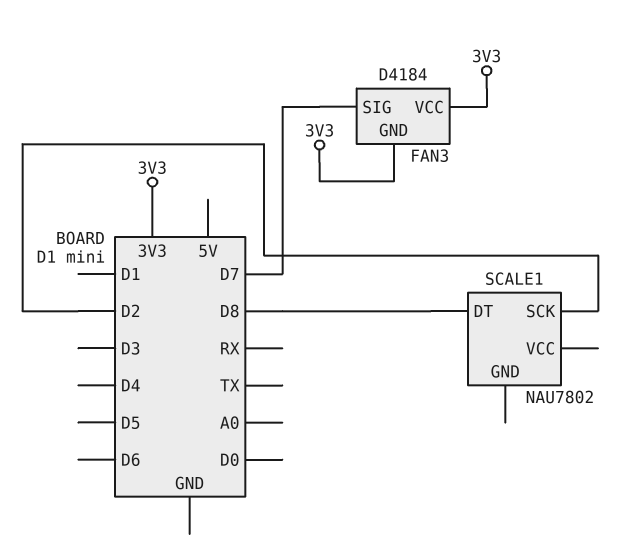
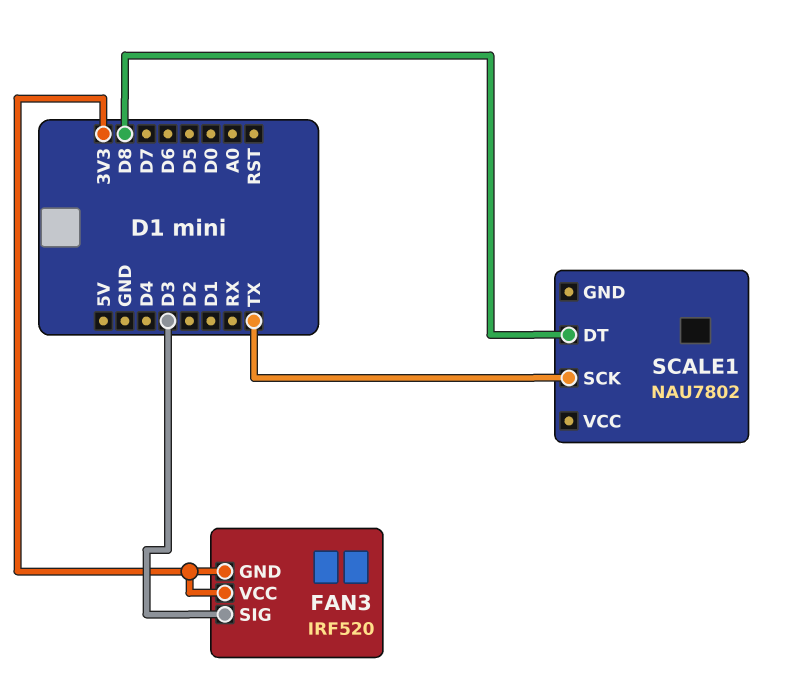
FAN3: D4184 -> IRF520
FAN3 pin SIG: D7 -> D3
SCALE1 pin SCK: D2 -> TX

